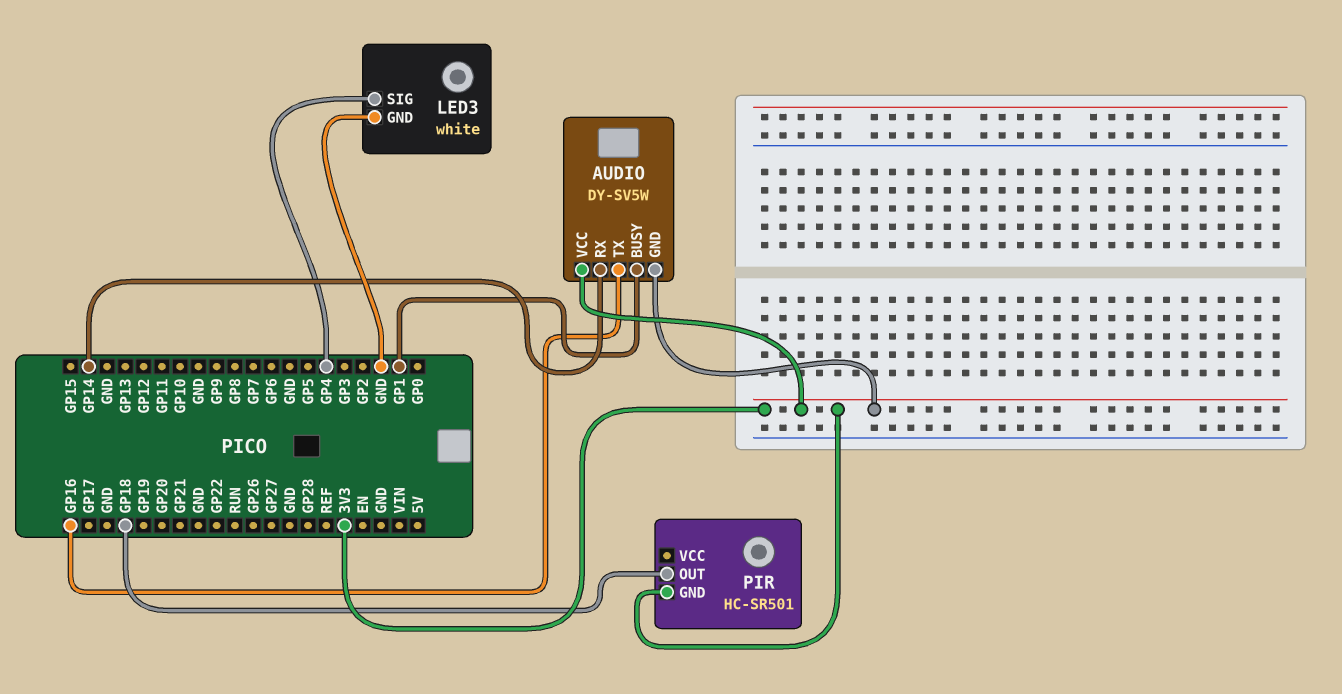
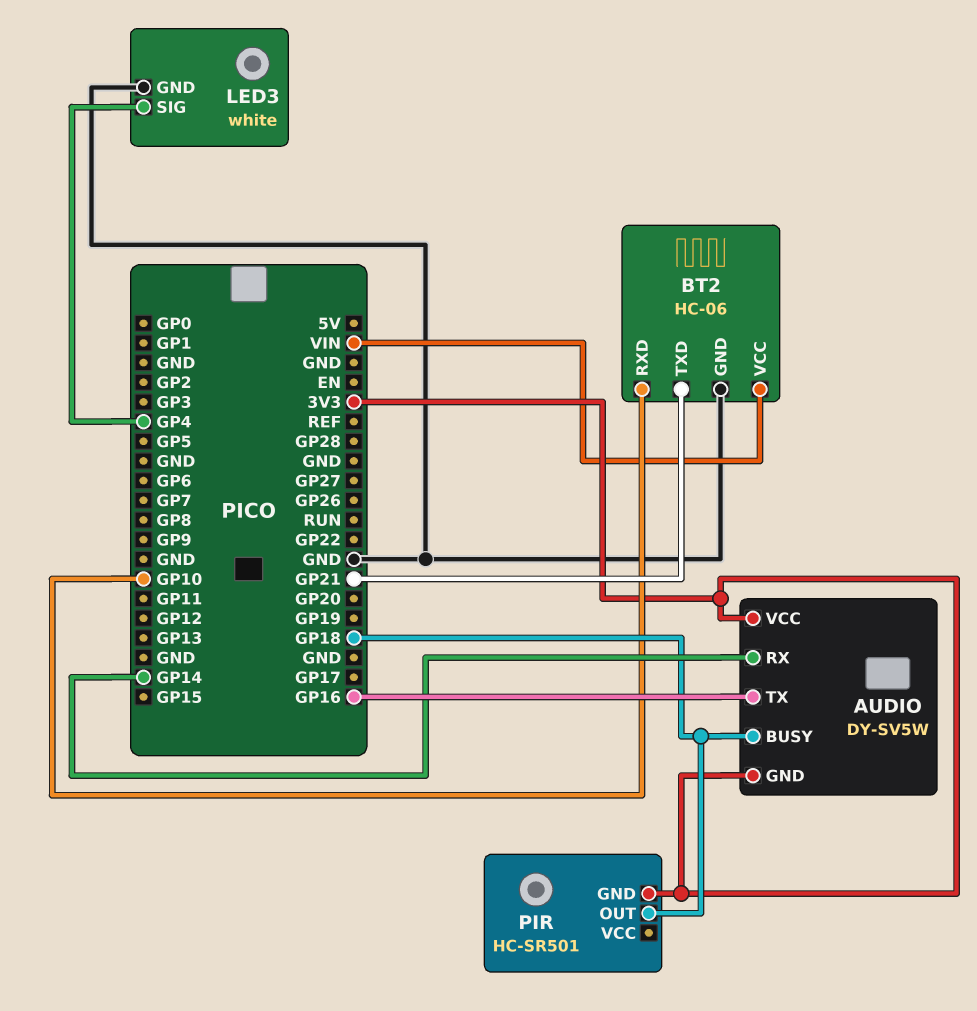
AUDIO pin BUSY: GP1 -> GP18
BT2: none -> HC-06
BT2 pin GND: none -> GND
BT2 pin RXD: none -> GP10
BT2 pin TXD: none -> GP21
BT2 pin VCC: none -> VIN

